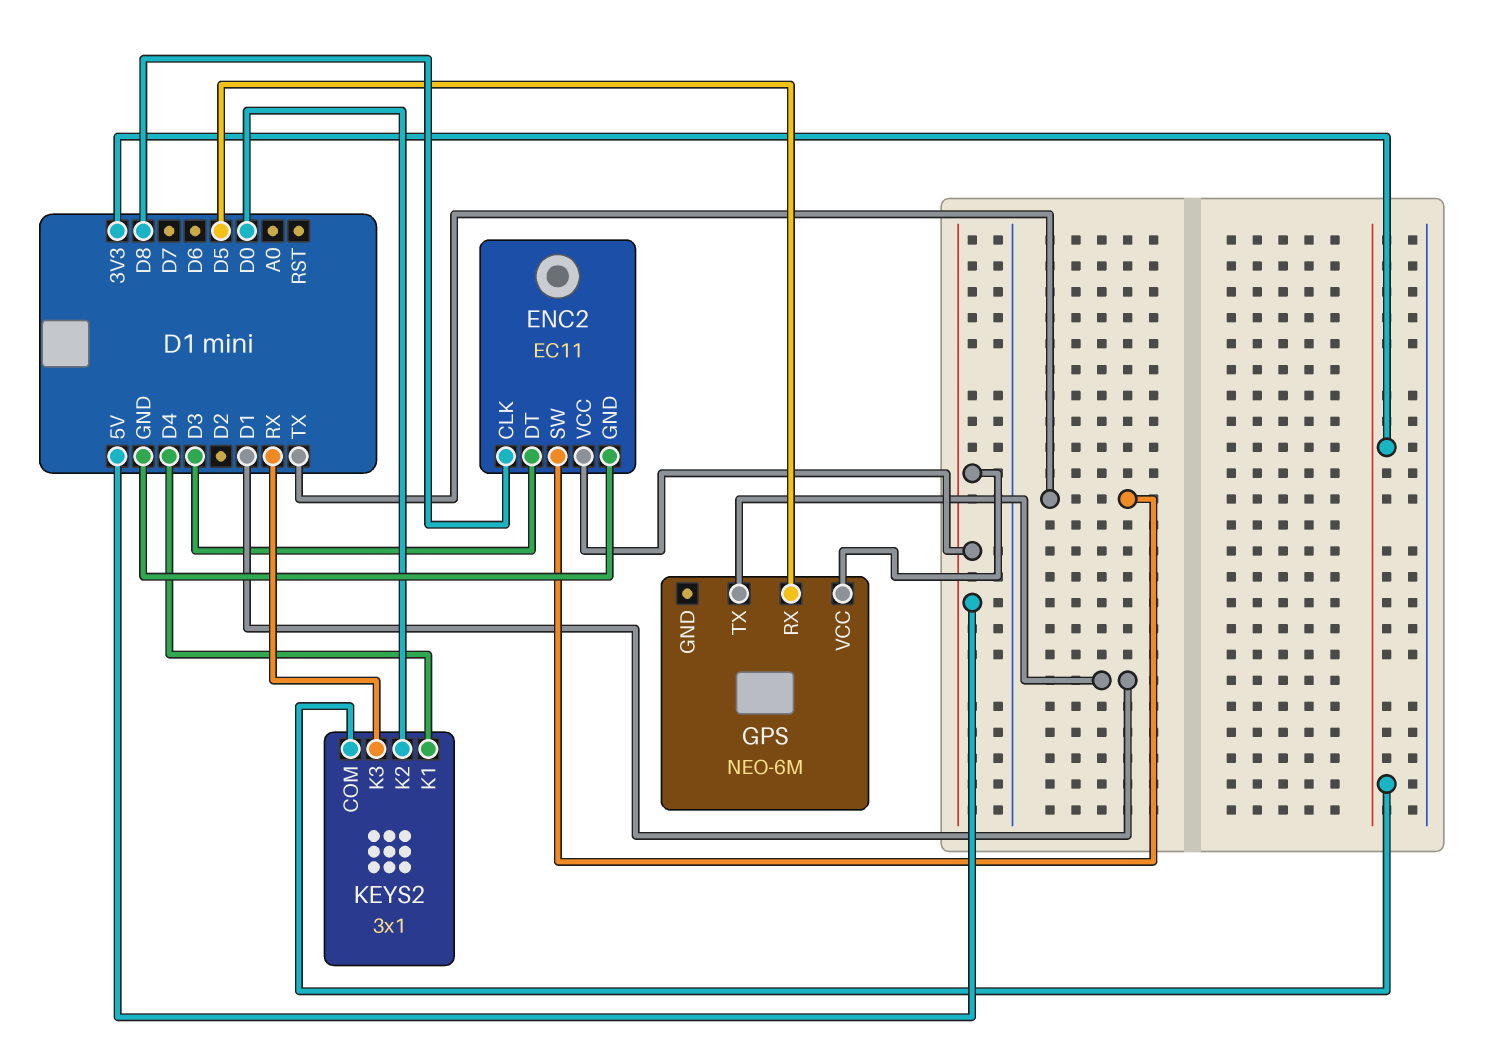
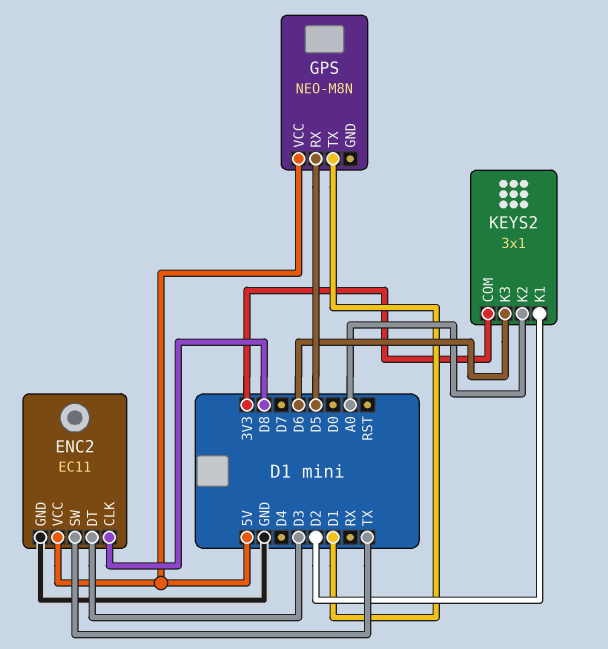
GPS: NEO-6M -> NEO-M8N
KEYS2 pin K1: D4 -> D2
KEYS2 pin K2: D0 -> A0
KEYS2 pin K3: RX -> D6

